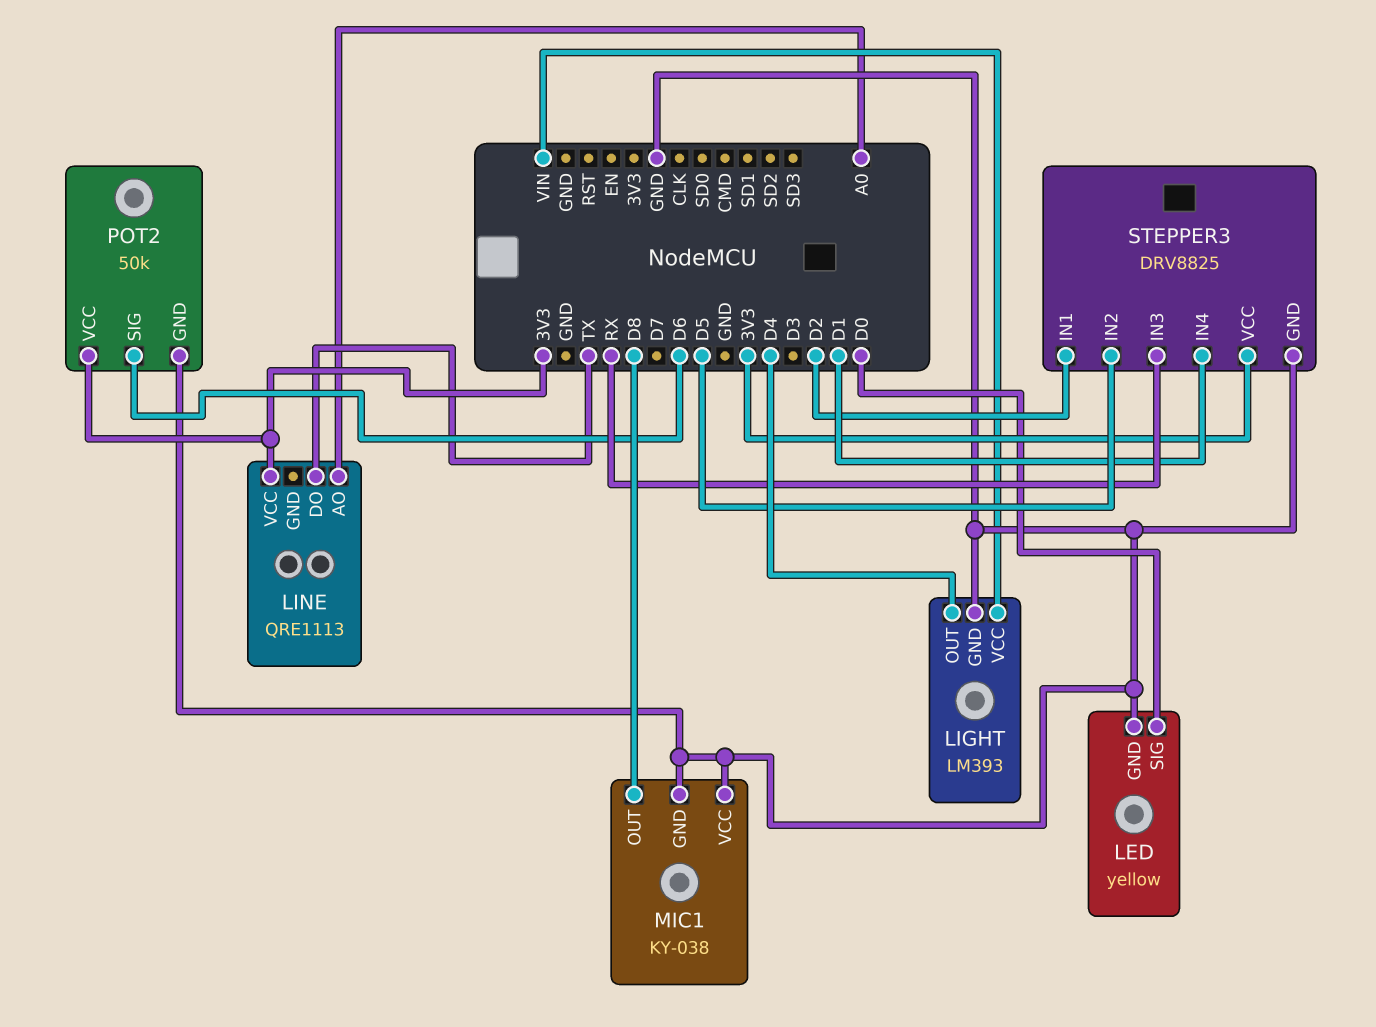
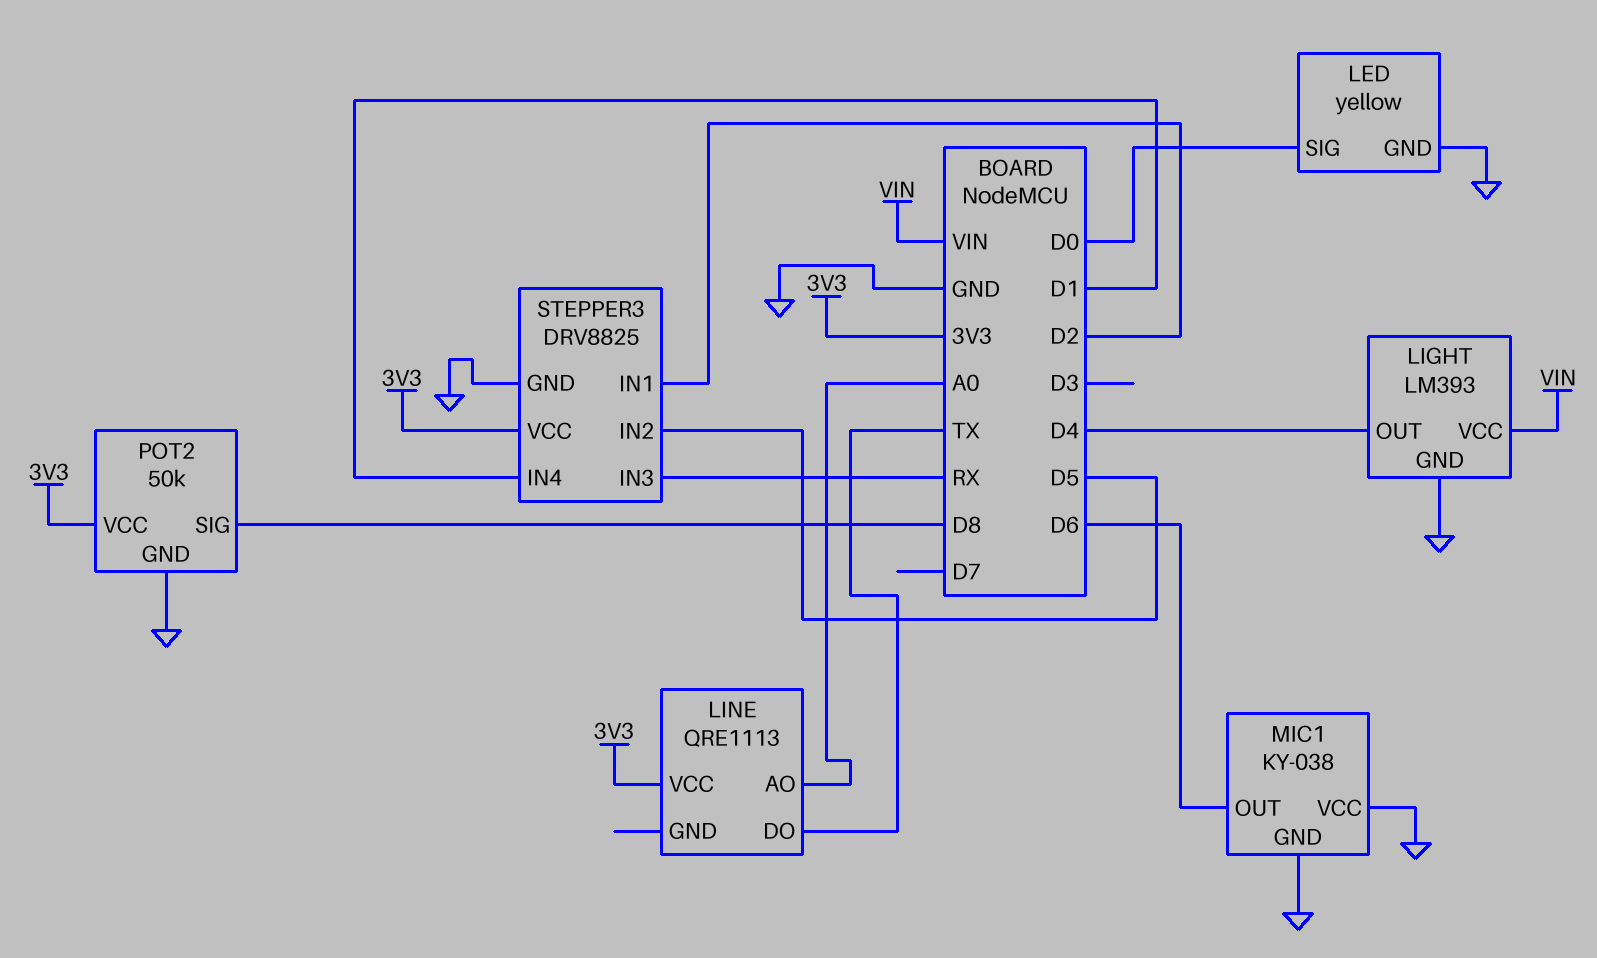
MIC1 pin OUT: D8 -> D6
POT2 pin SIG: D6 -> D8

